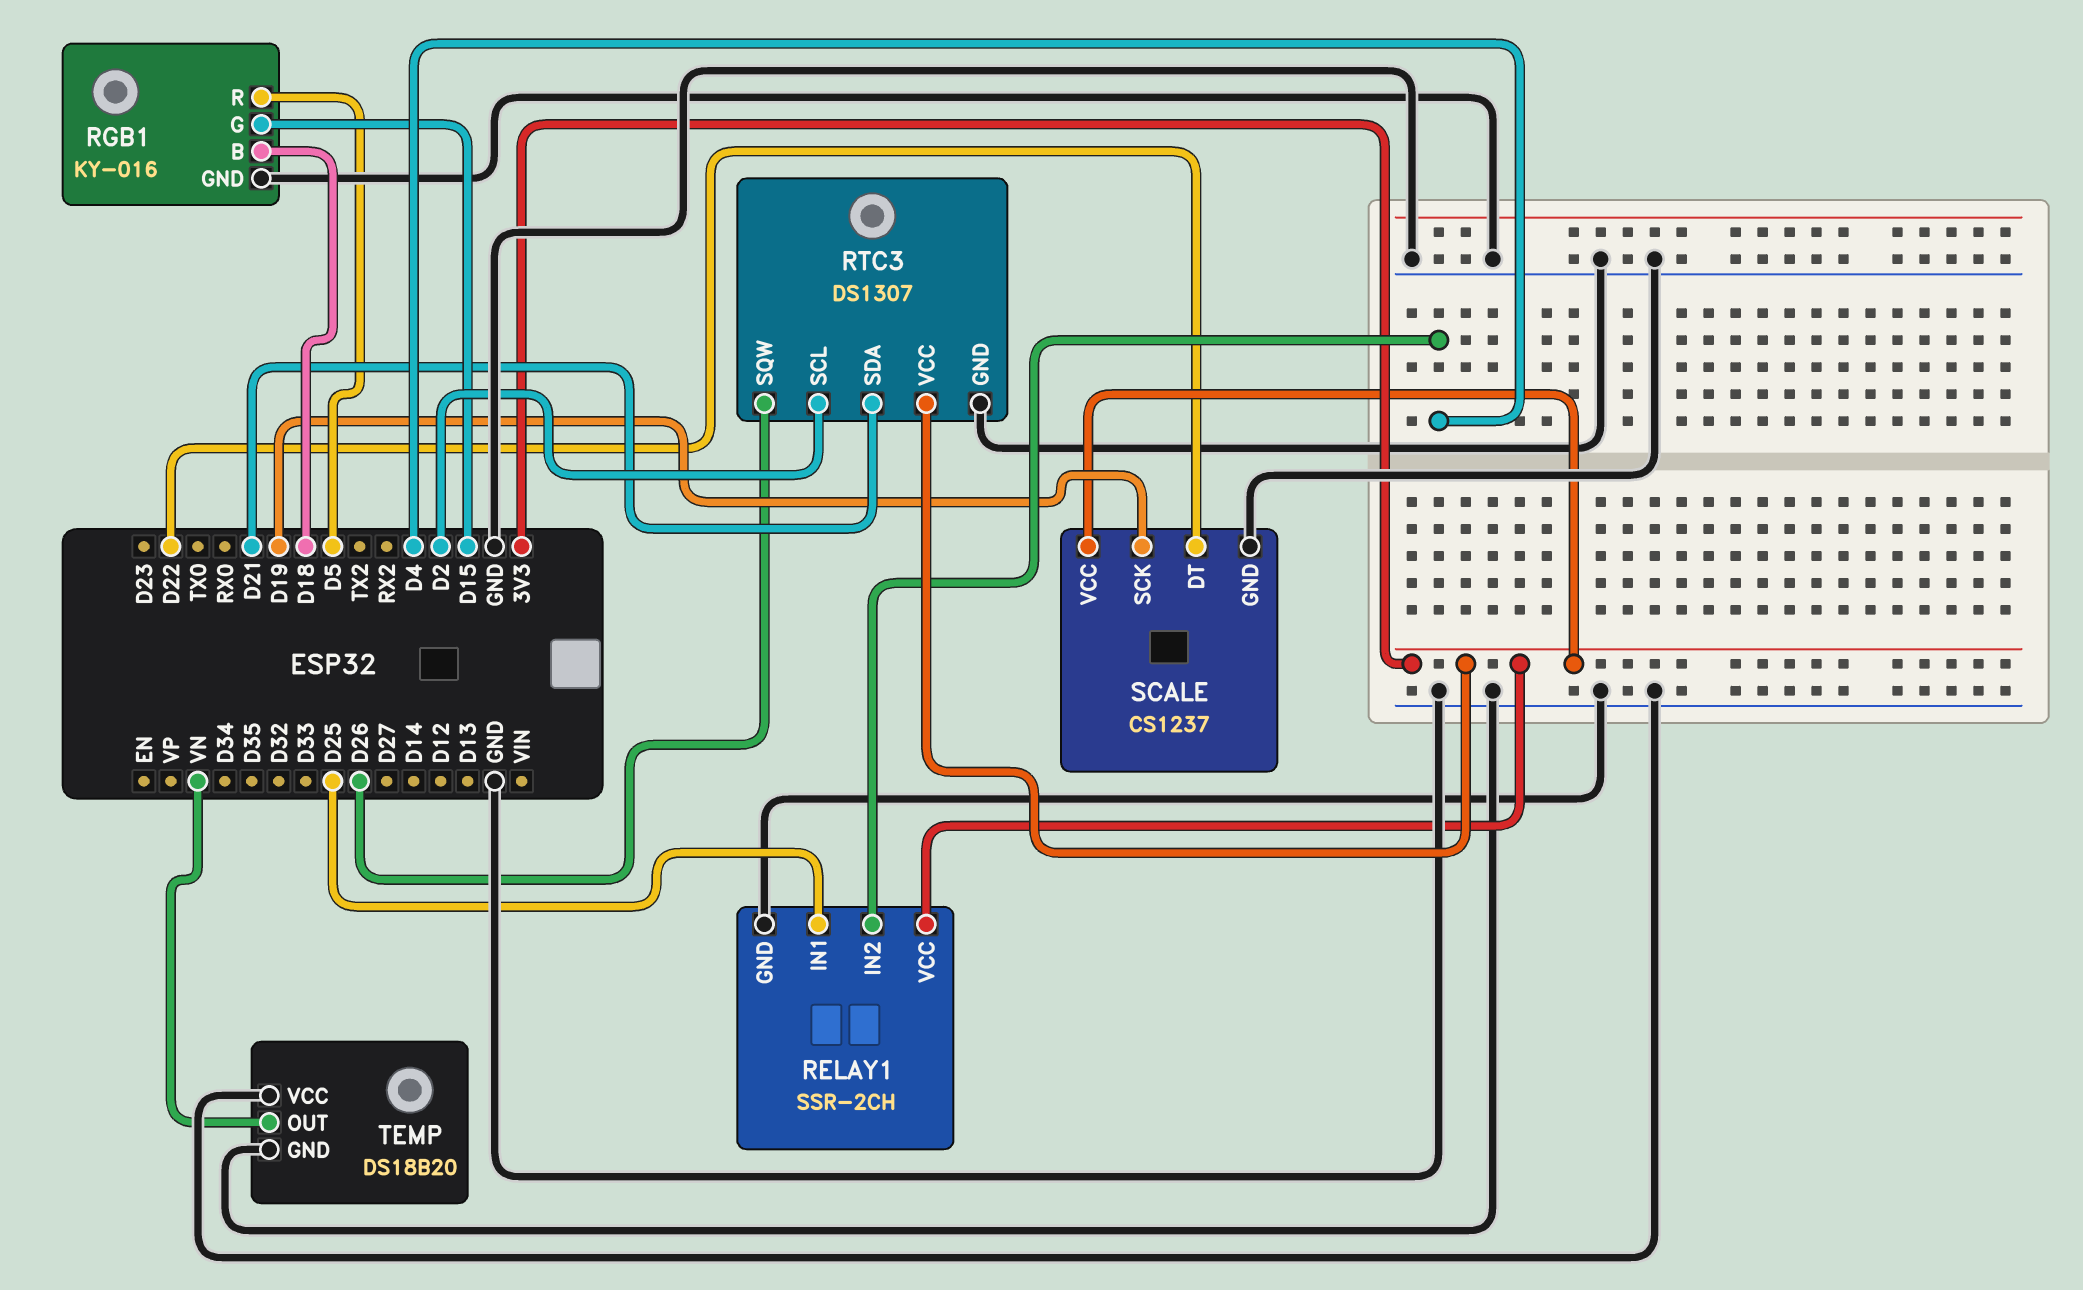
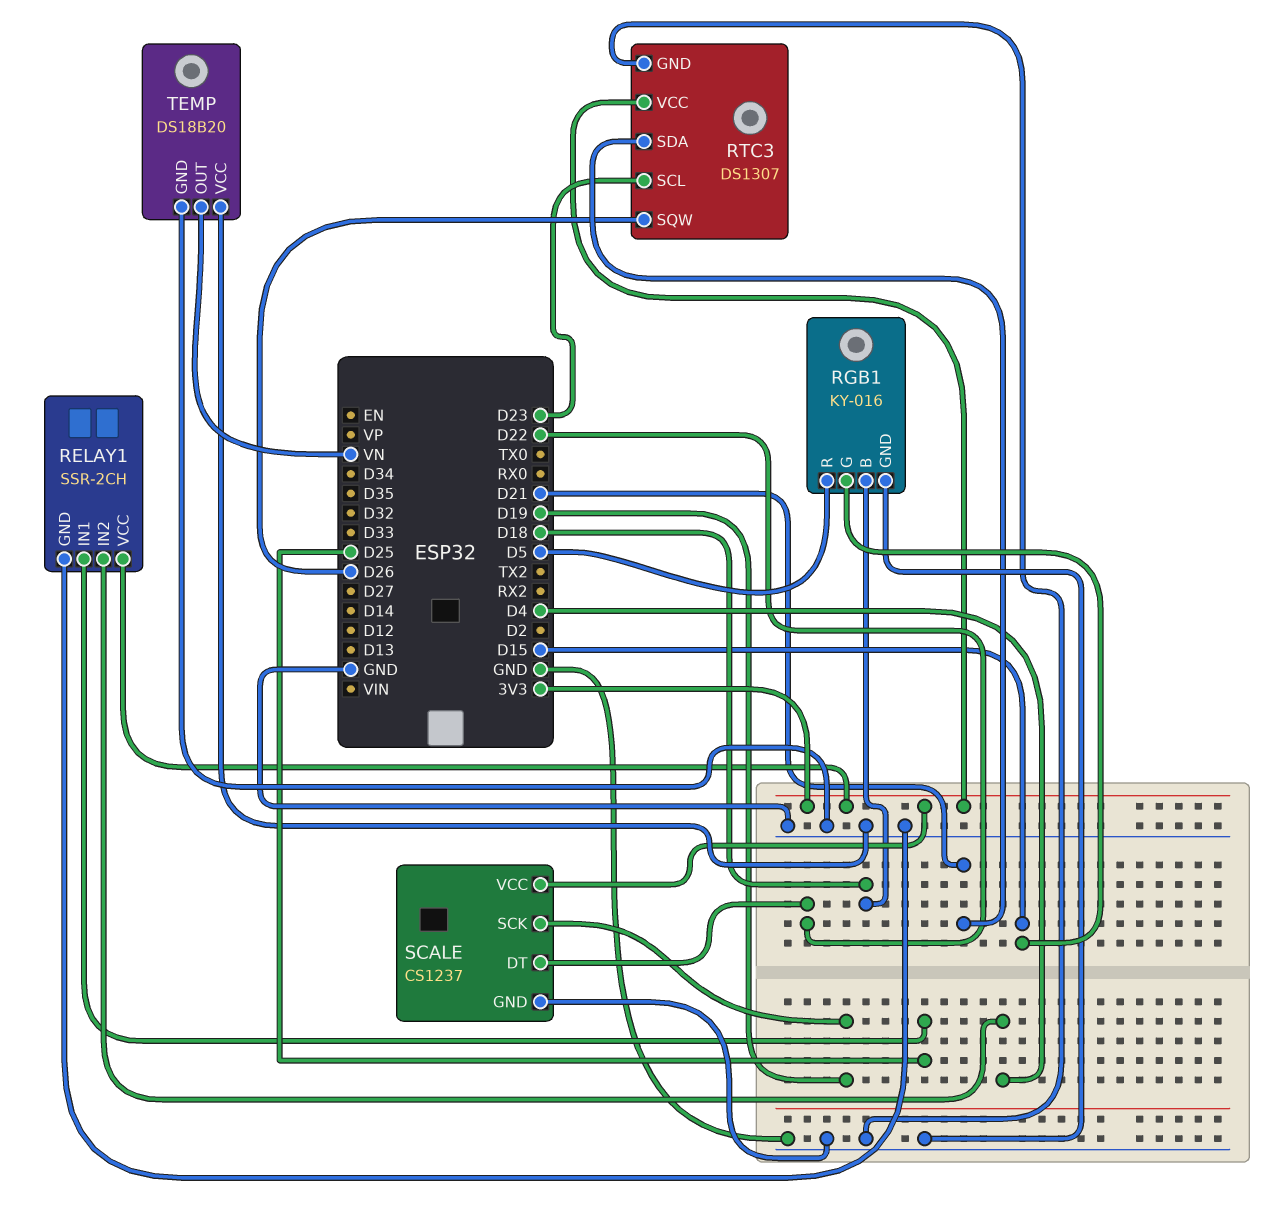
RTC3 pin SCL: D2 -> D23

